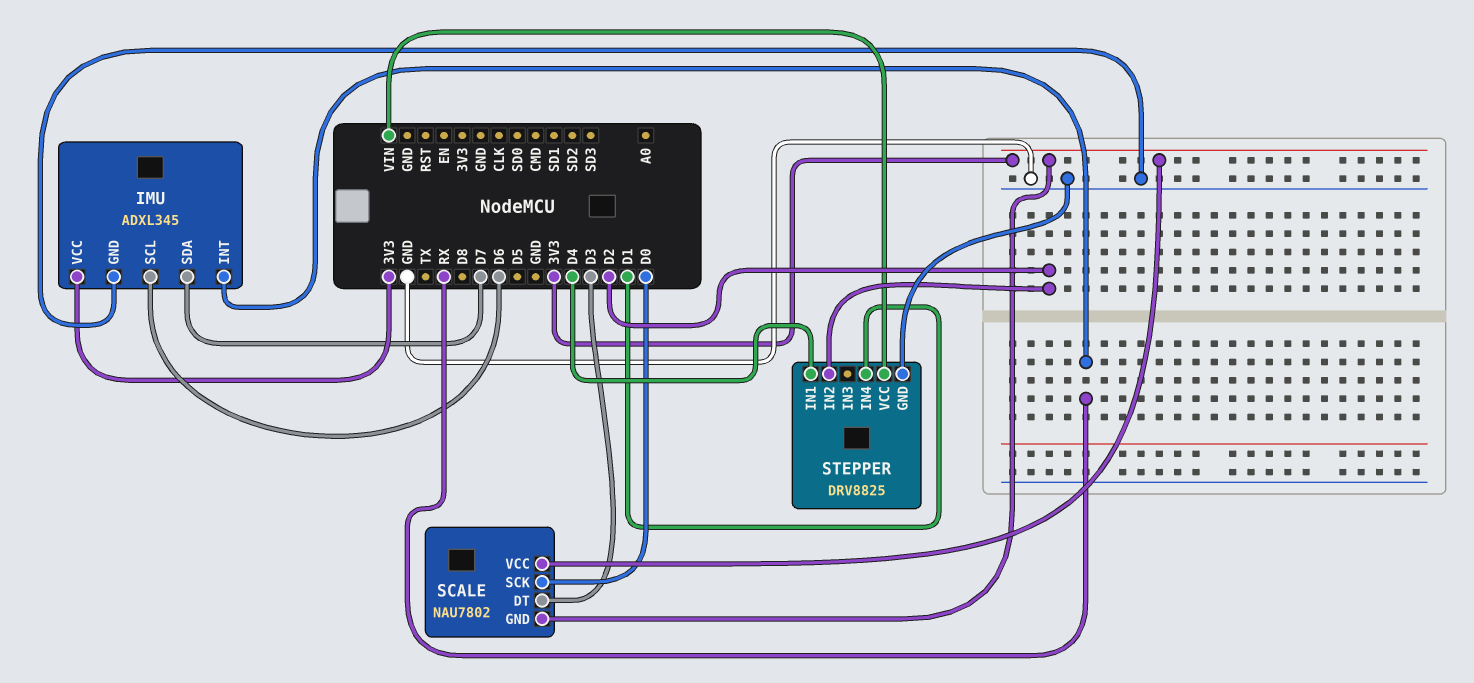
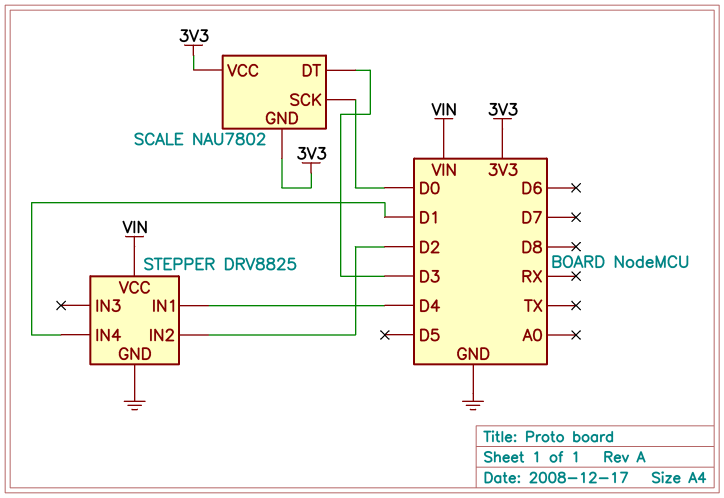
IMU: ADXL345 -> none
IMU pin GND: GND -> none
IMU pin INT: RX -> none
IMU pin SCL: D6 -> none
IMU pin SDA: D7 -> none
IMU pin VCC: 3V3 -> none

